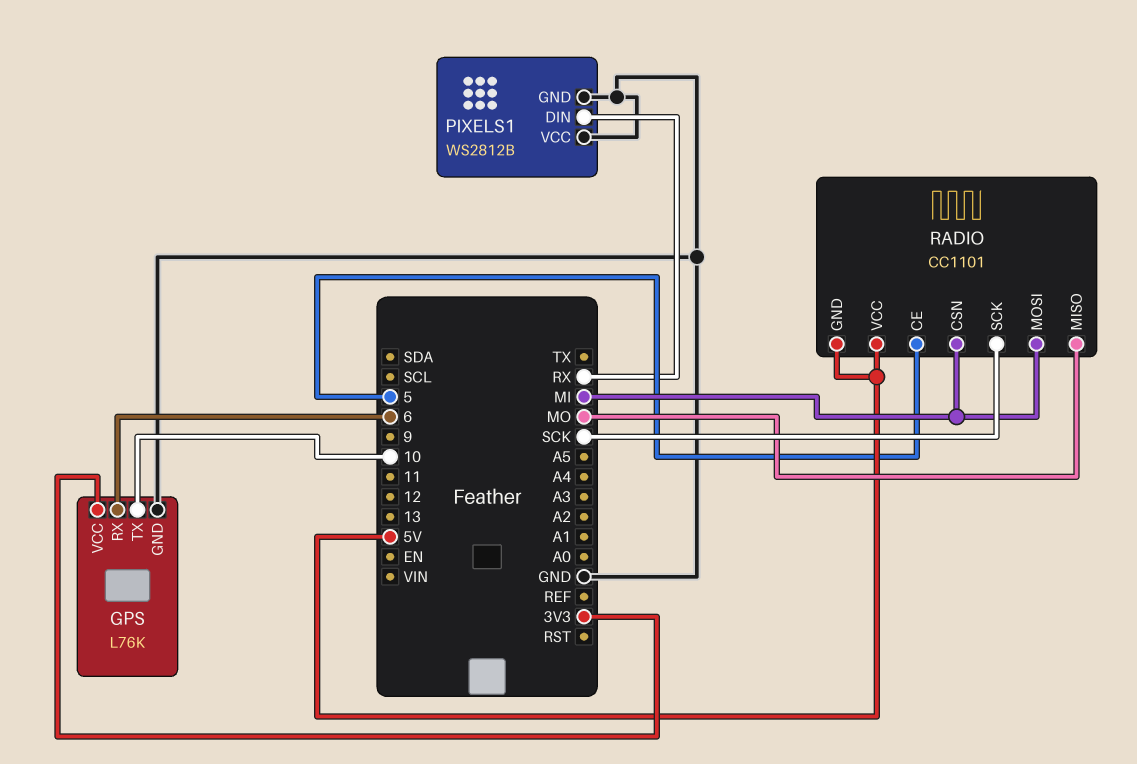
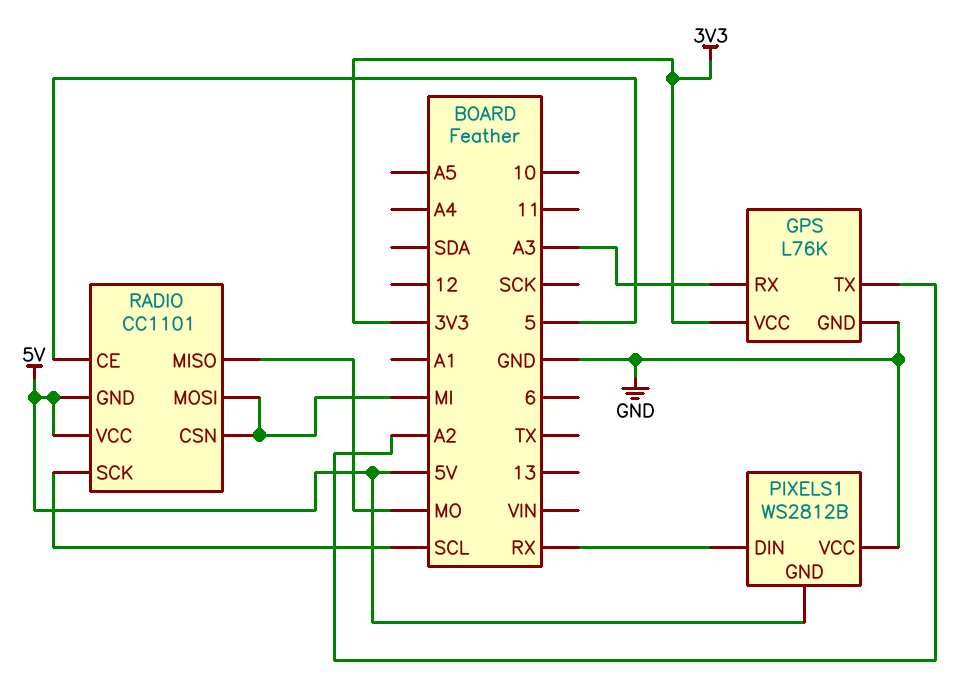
GPS pin RX: 6 -> A3
GPS pin TX: 10 -> A2
PIXELS1 pin GND: GND -> 5V
RADIO pin SCK: SCK -> SCL

